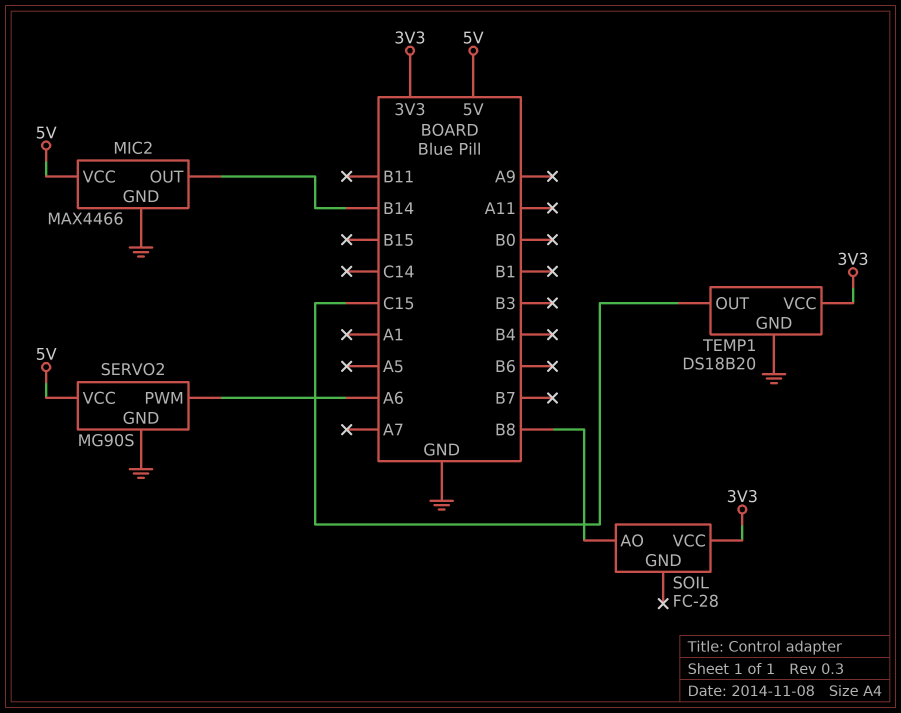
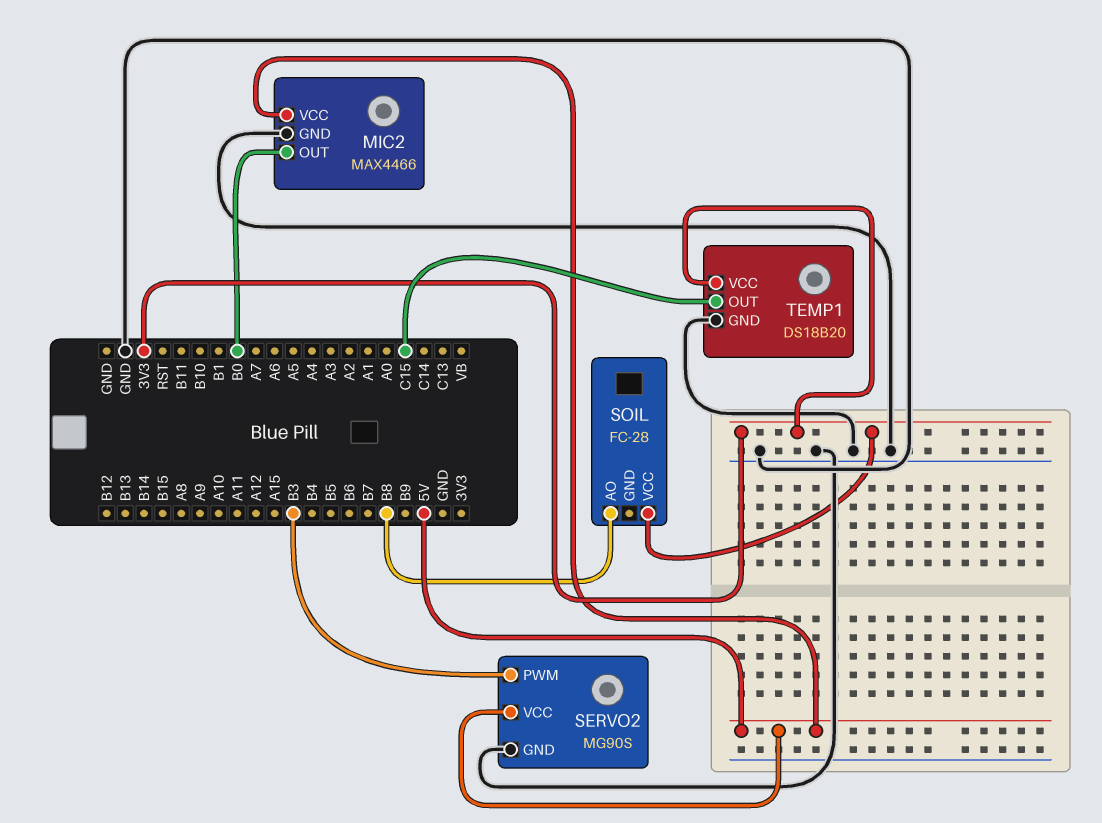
MIC2 pin OUT: B14 -> B0
SERVO2 pin PWM: A6 -> B3

